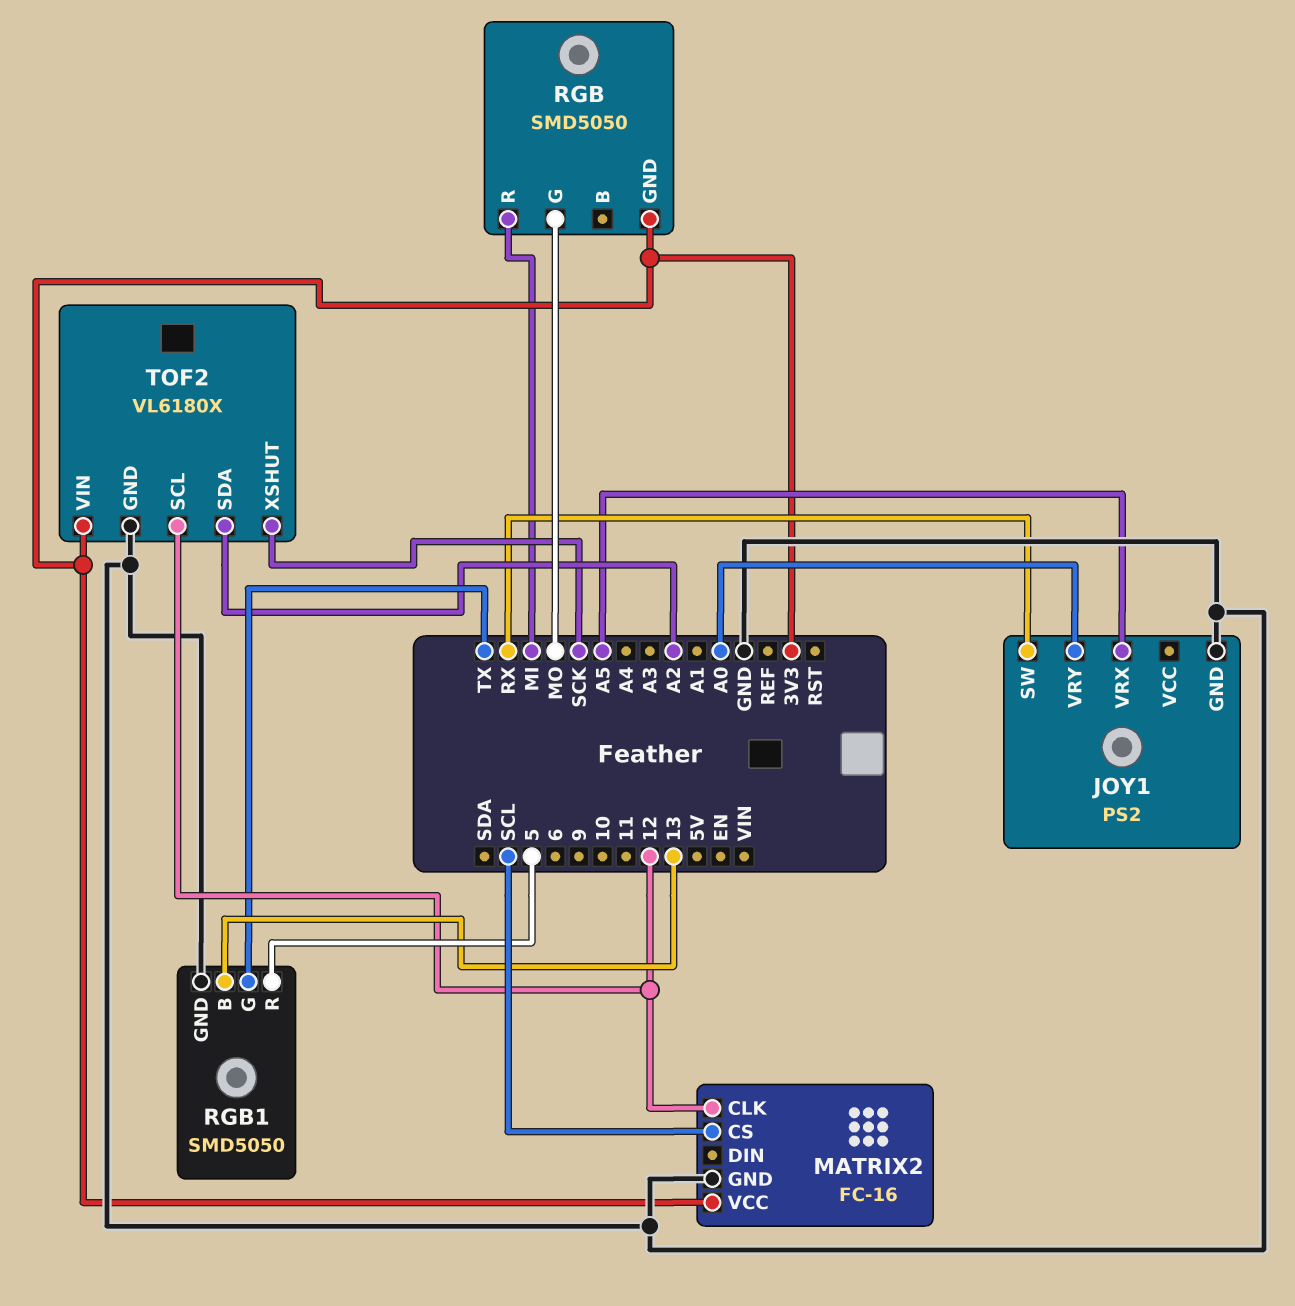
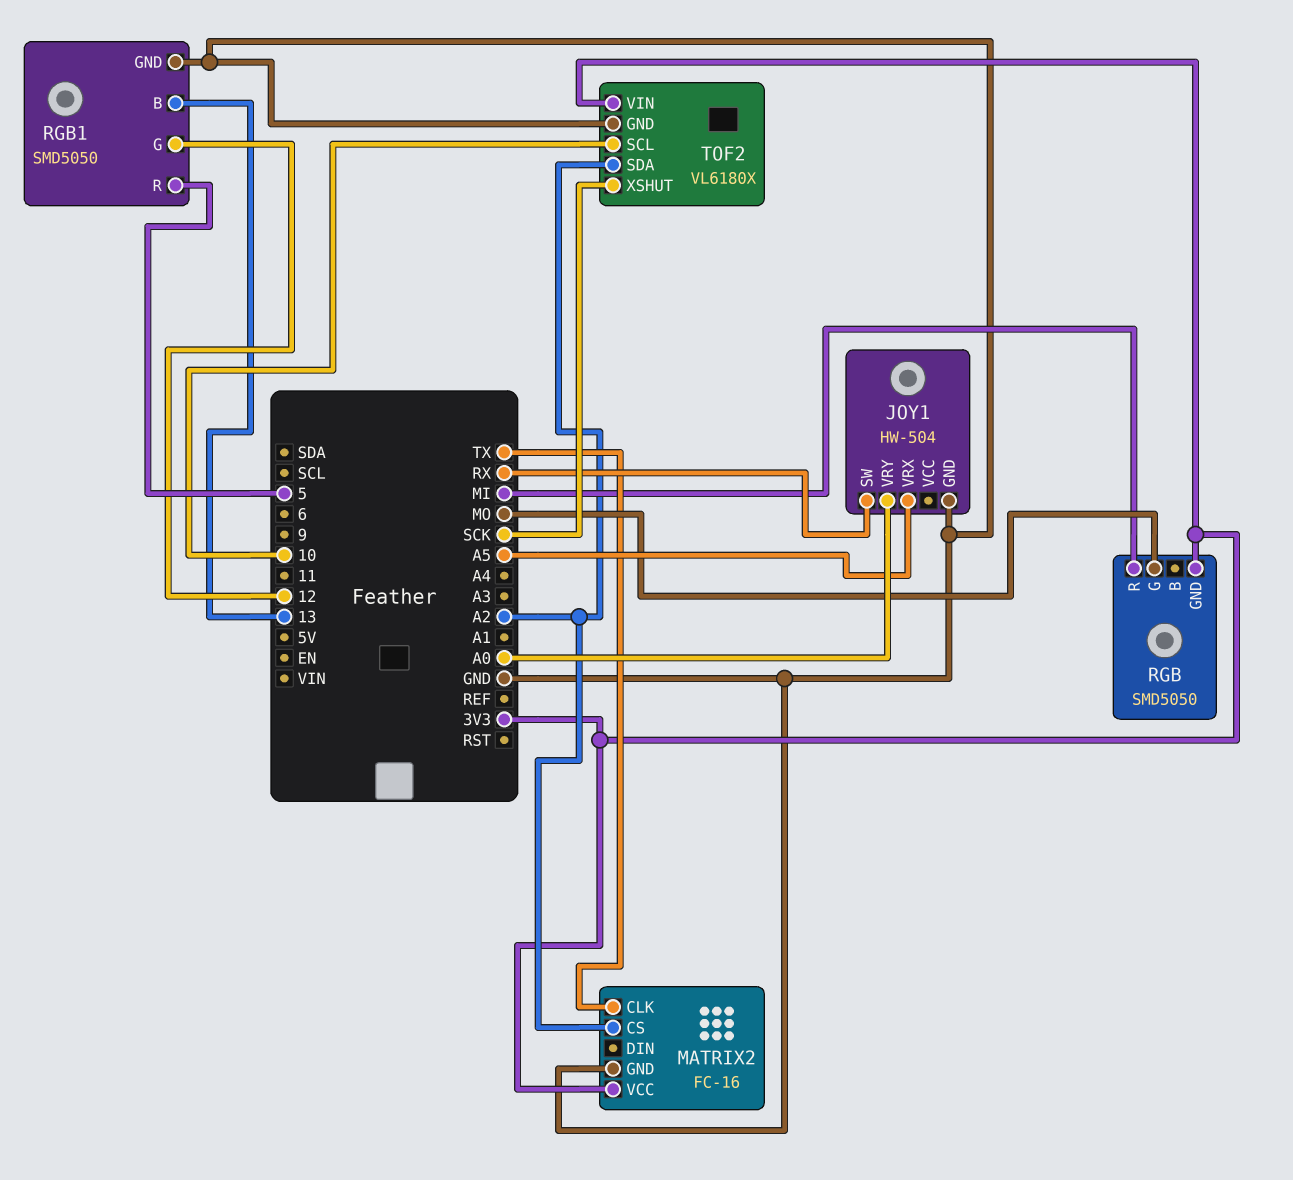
JOY1: PS2 -> HW-504
MATRIX2 pin CLK: 12 -> TX
MATRIX2 pin CS: SCL -> A2
RGB1 pin G: TX -> 12
TOF2 pin SCL: 12 -> 10

